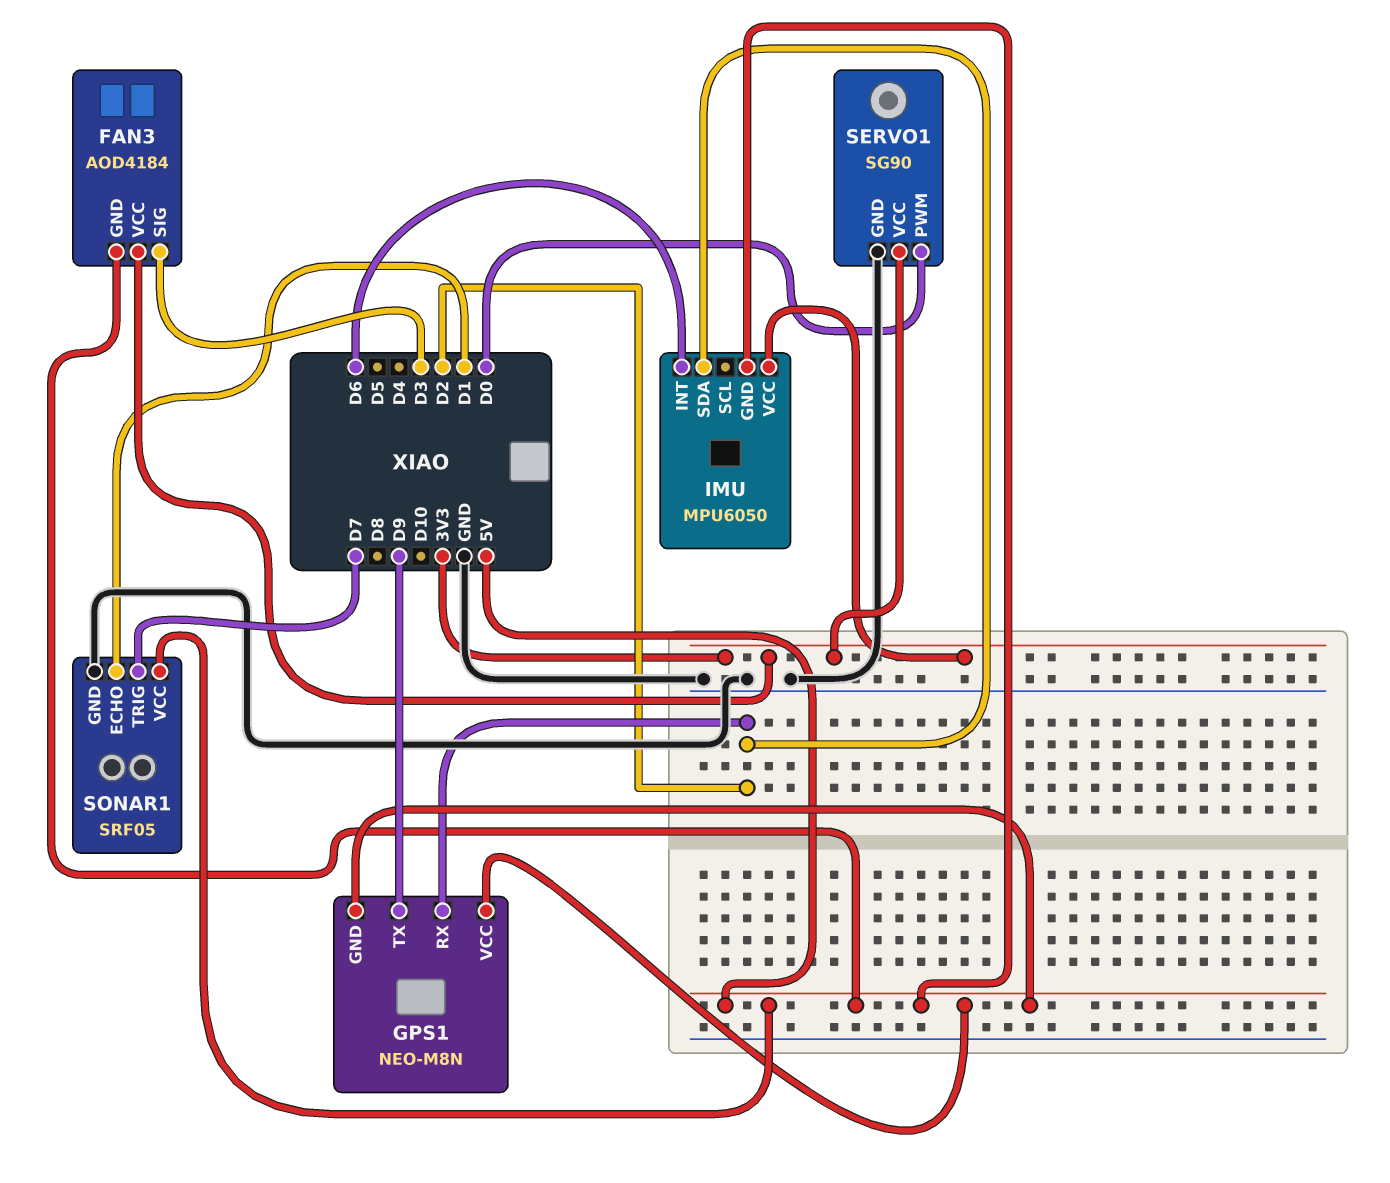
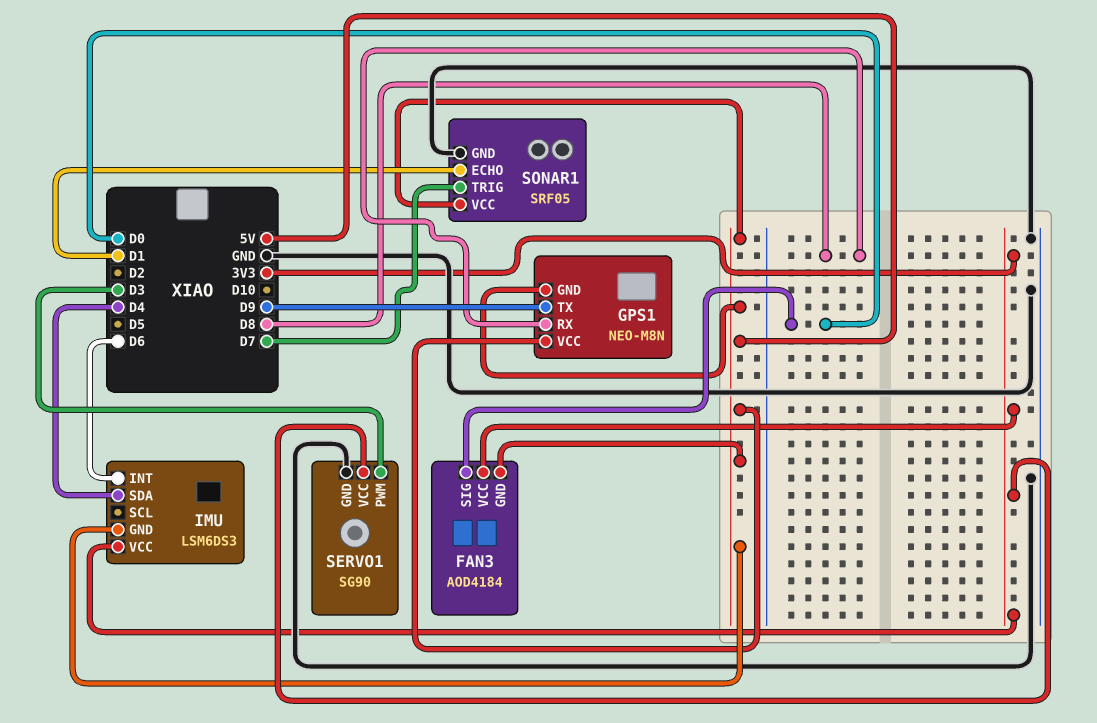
FAN3 pin SIG: D3 -> D0
GPS1 pin RX: D2 -> D8
IMU: MPU6050 -> LSM6DS3
IMU pin SDA: D2 -> D4
SERVO1 pin PWM: D0 -> D3

